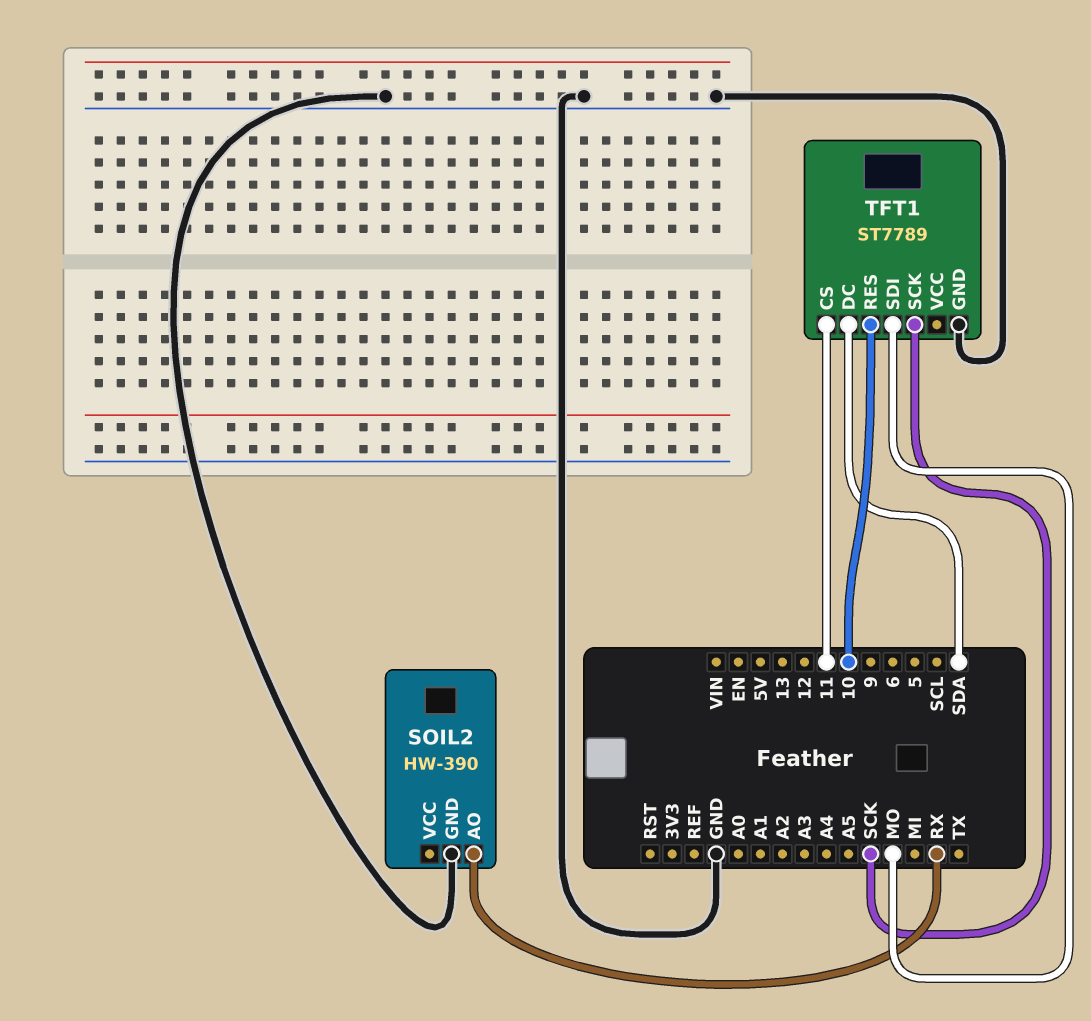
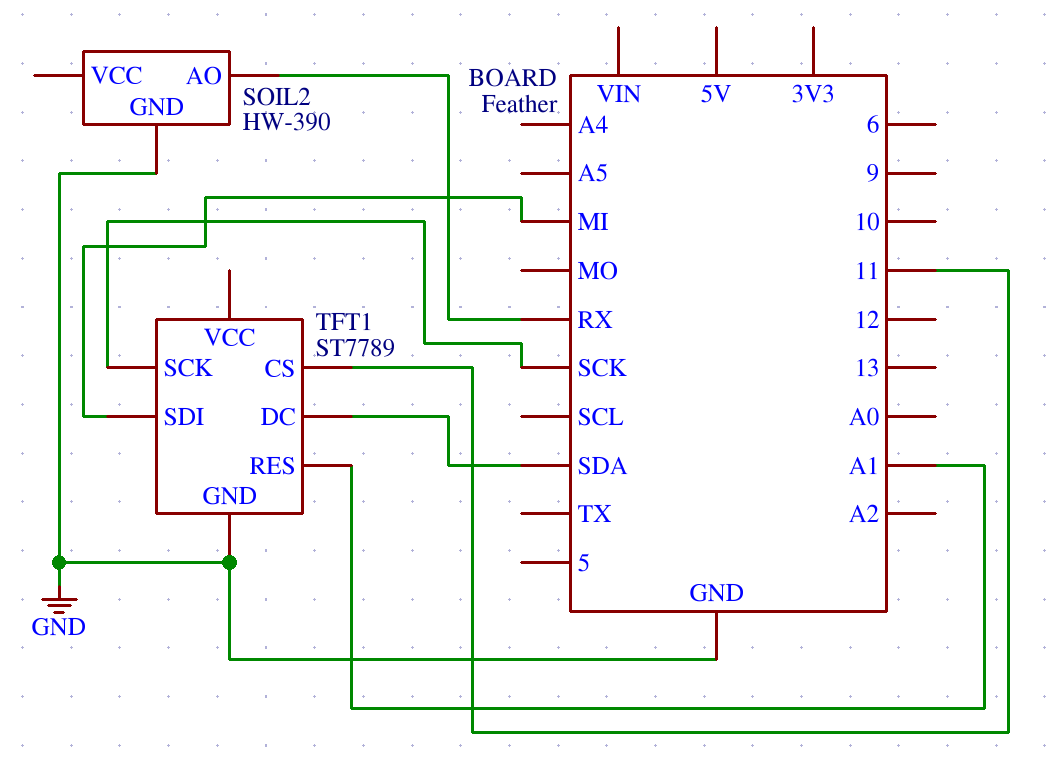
TFT1 pin RES: 10 -> A1
TFT1 pin SDI: MO -> MI

